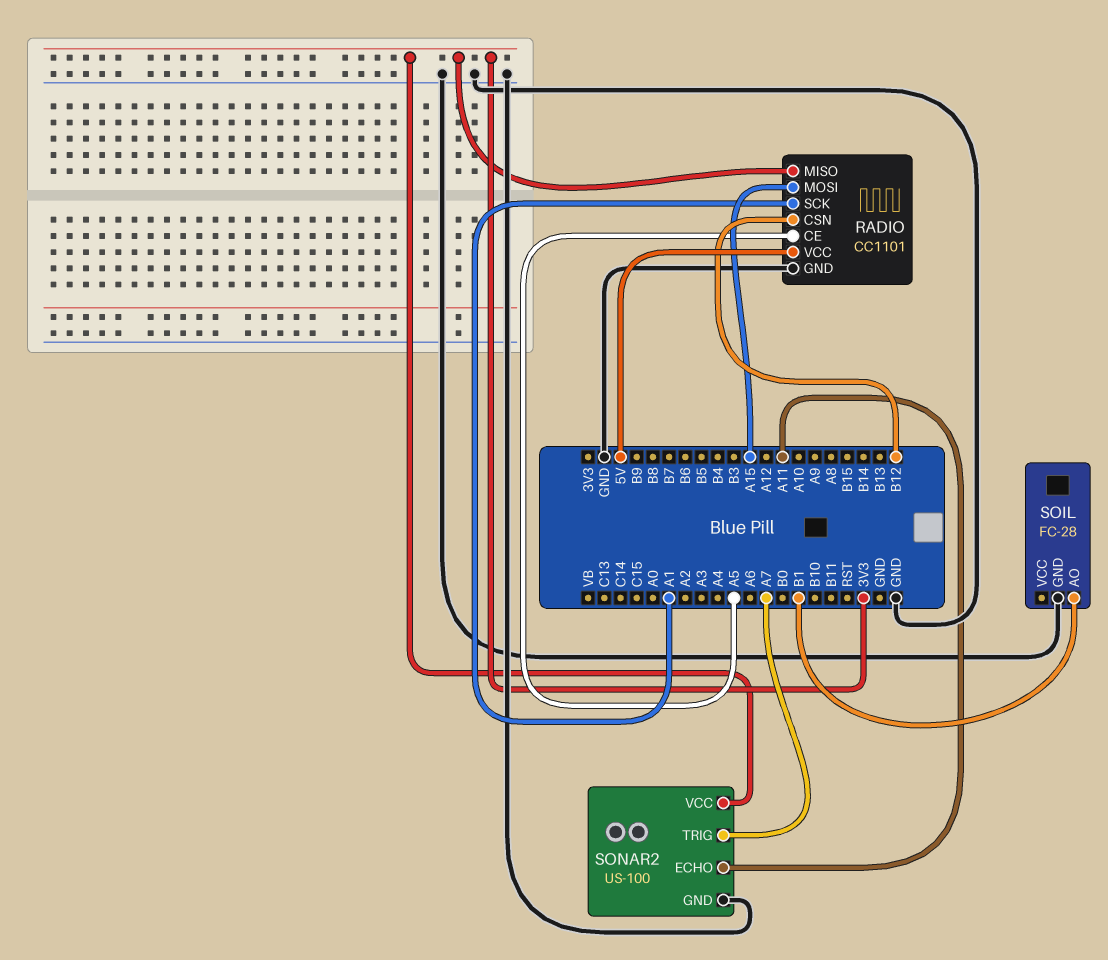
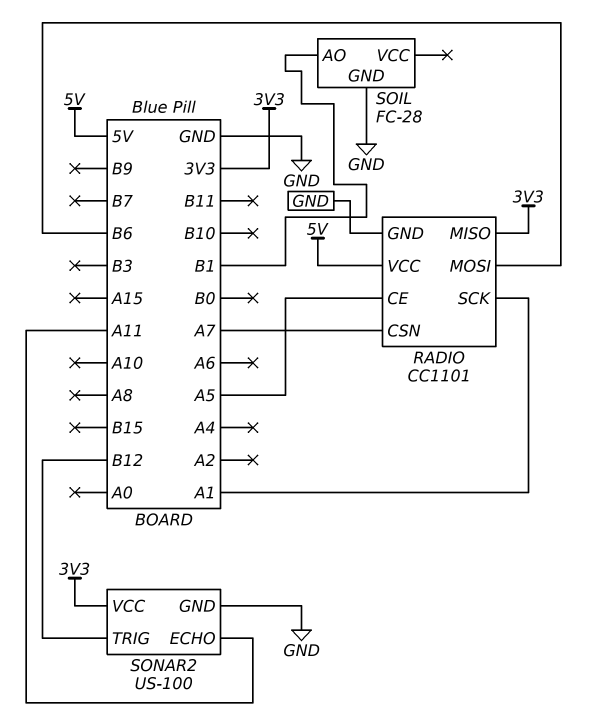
RADIO pin CSN: B12 -> A7
RADIO pin MOSI: A15 -> B6
SONAR2 pin TRIG: A7 -> B12

